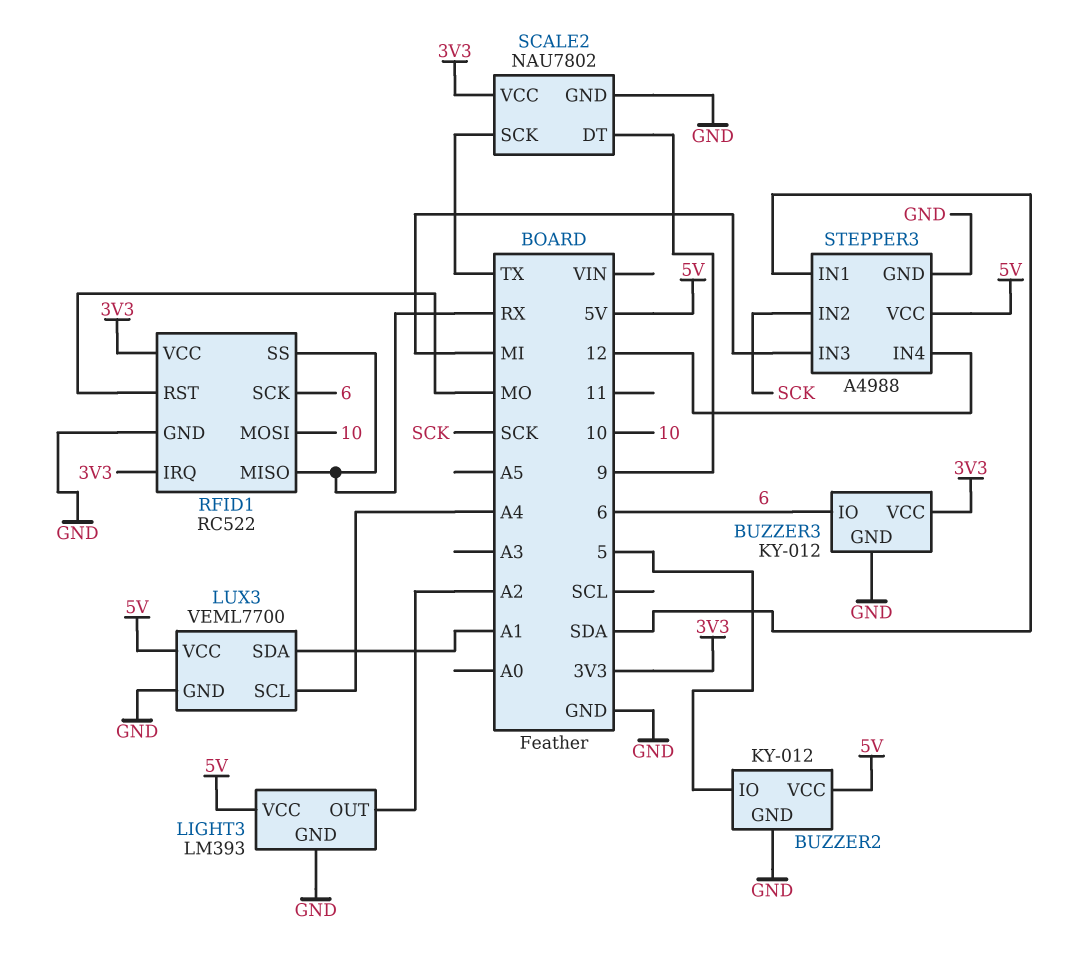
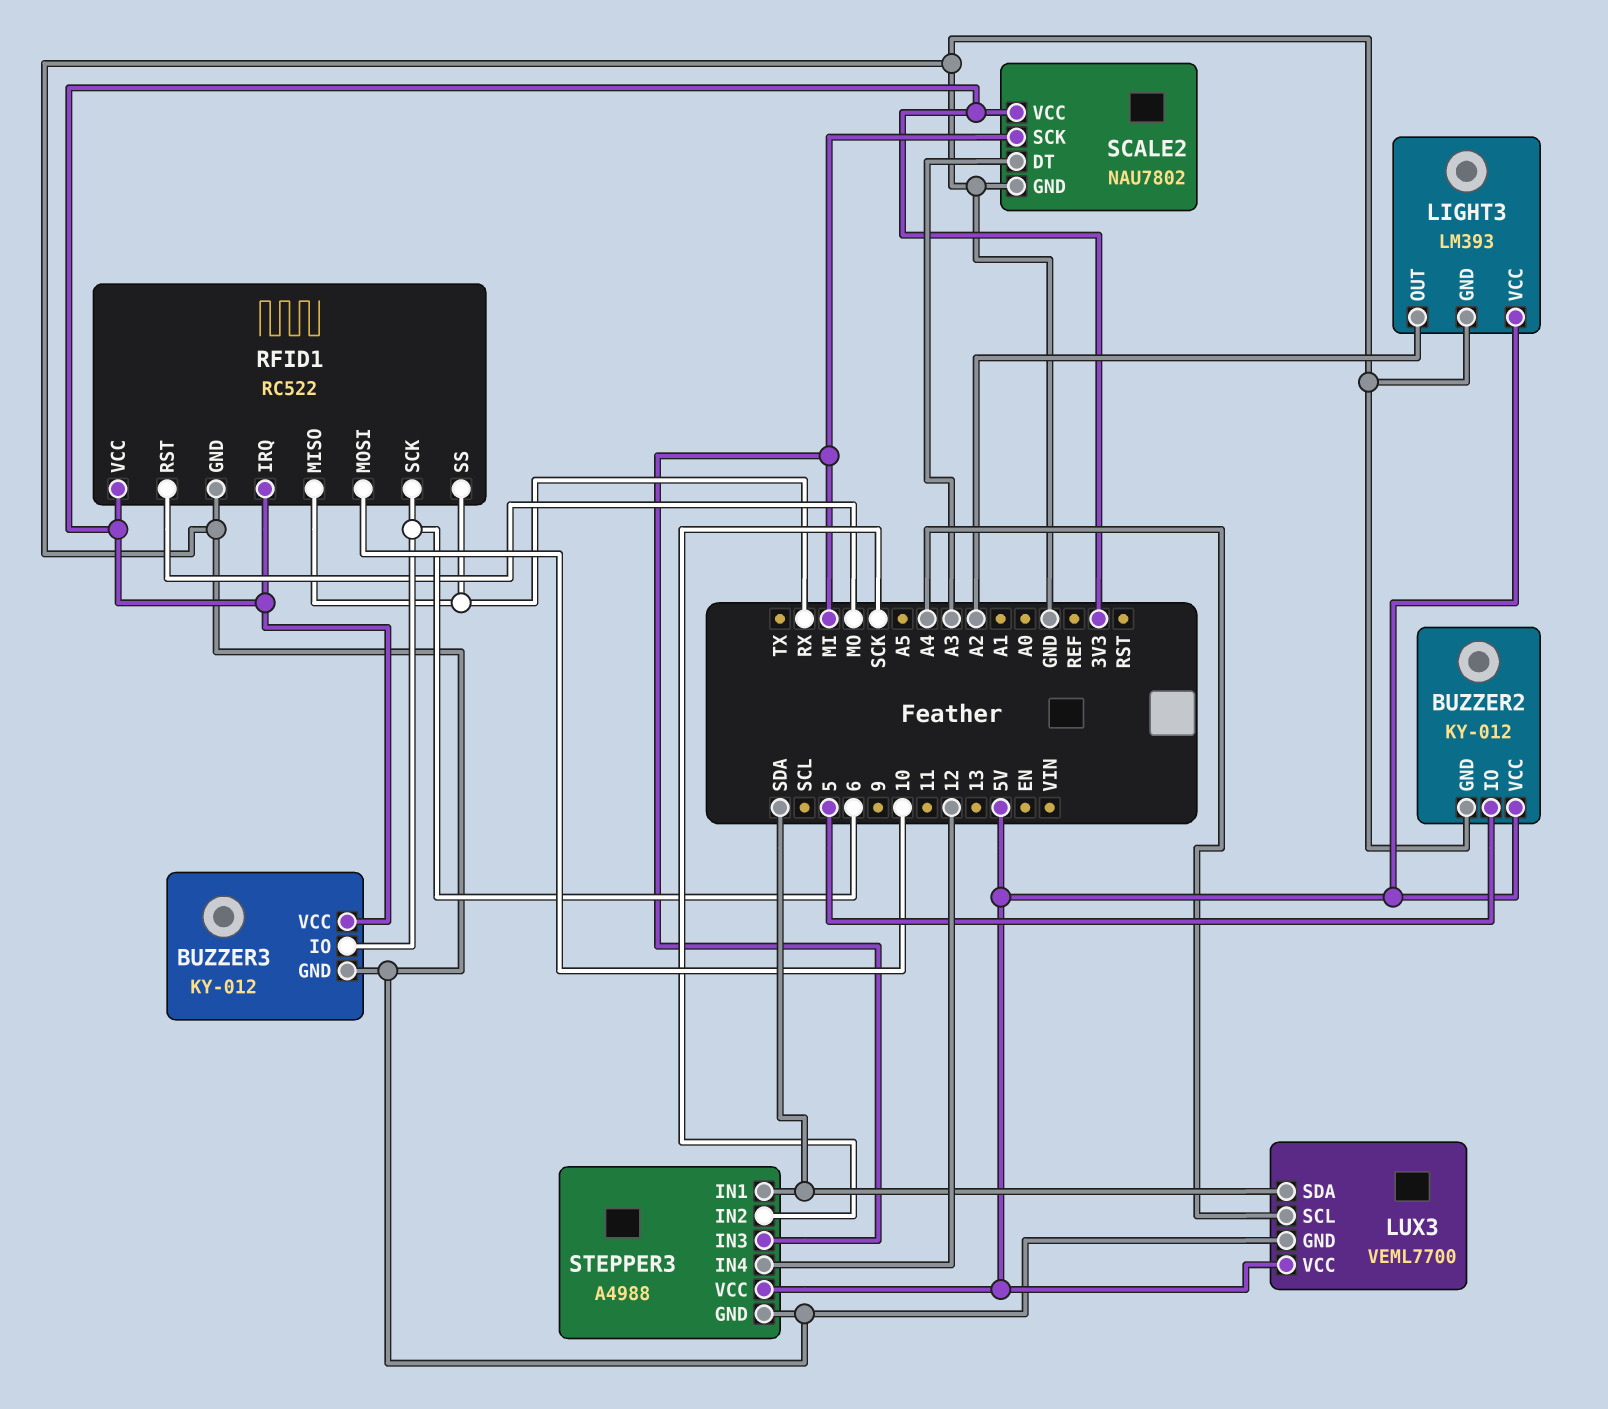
LUX3 pin SDA: A1 -> SDA
SCALE2 pin DT: 9 -> A3
SCALE2 pin SCK: TX -> MI

